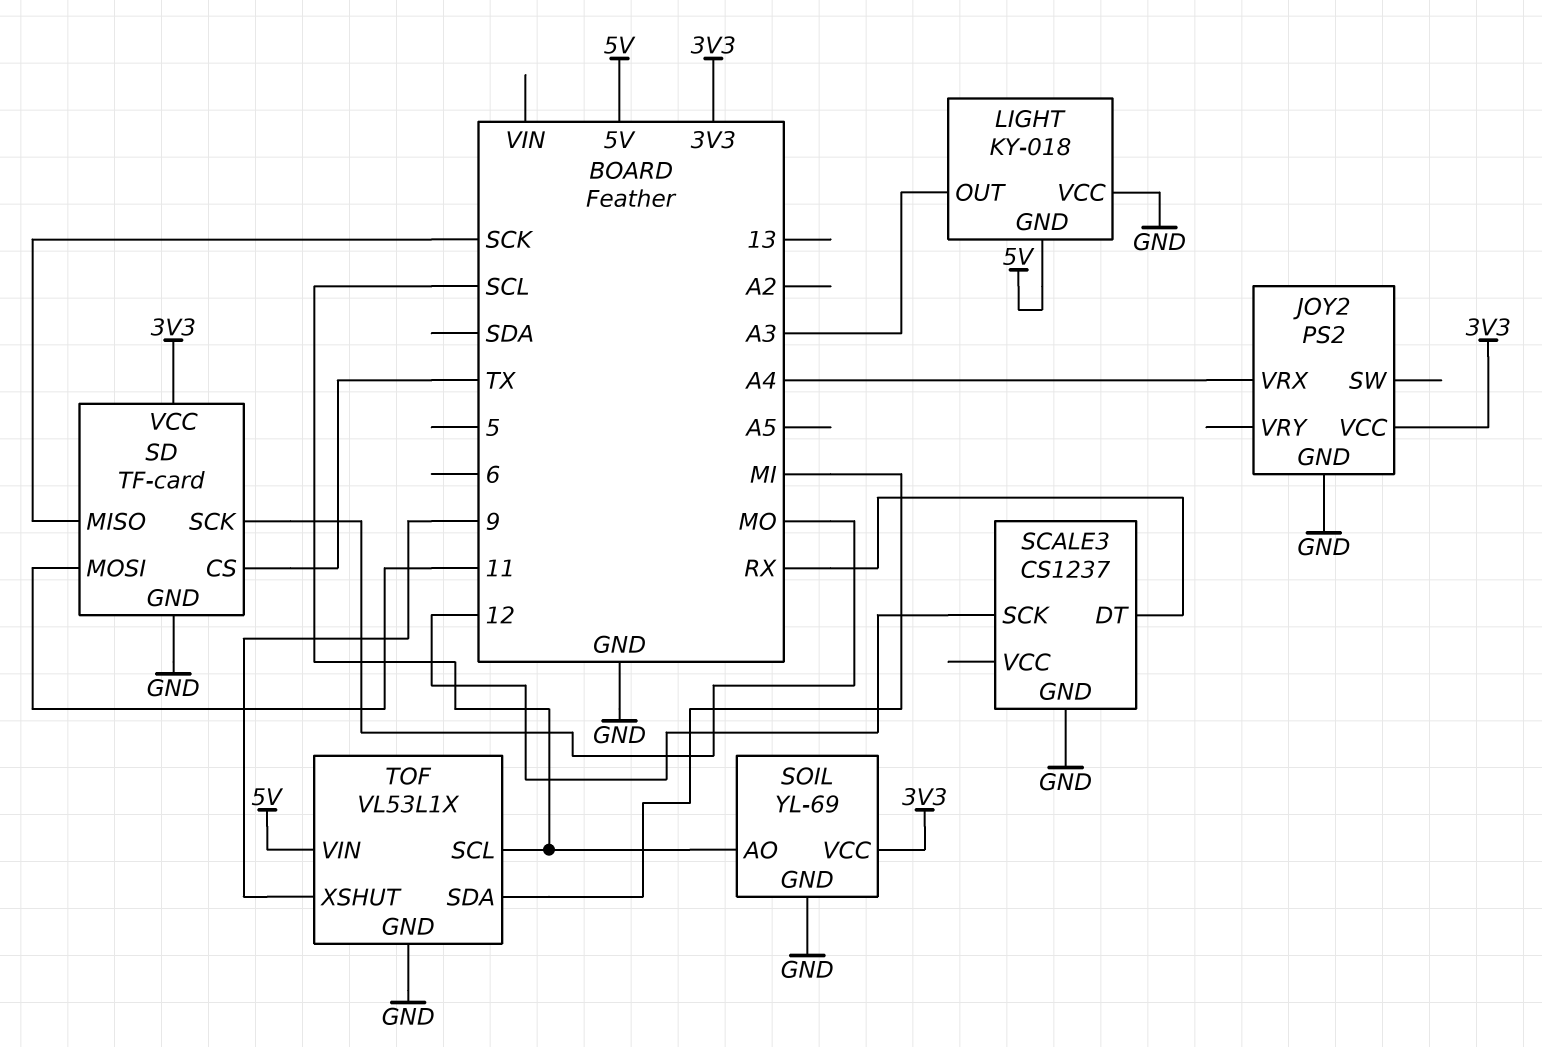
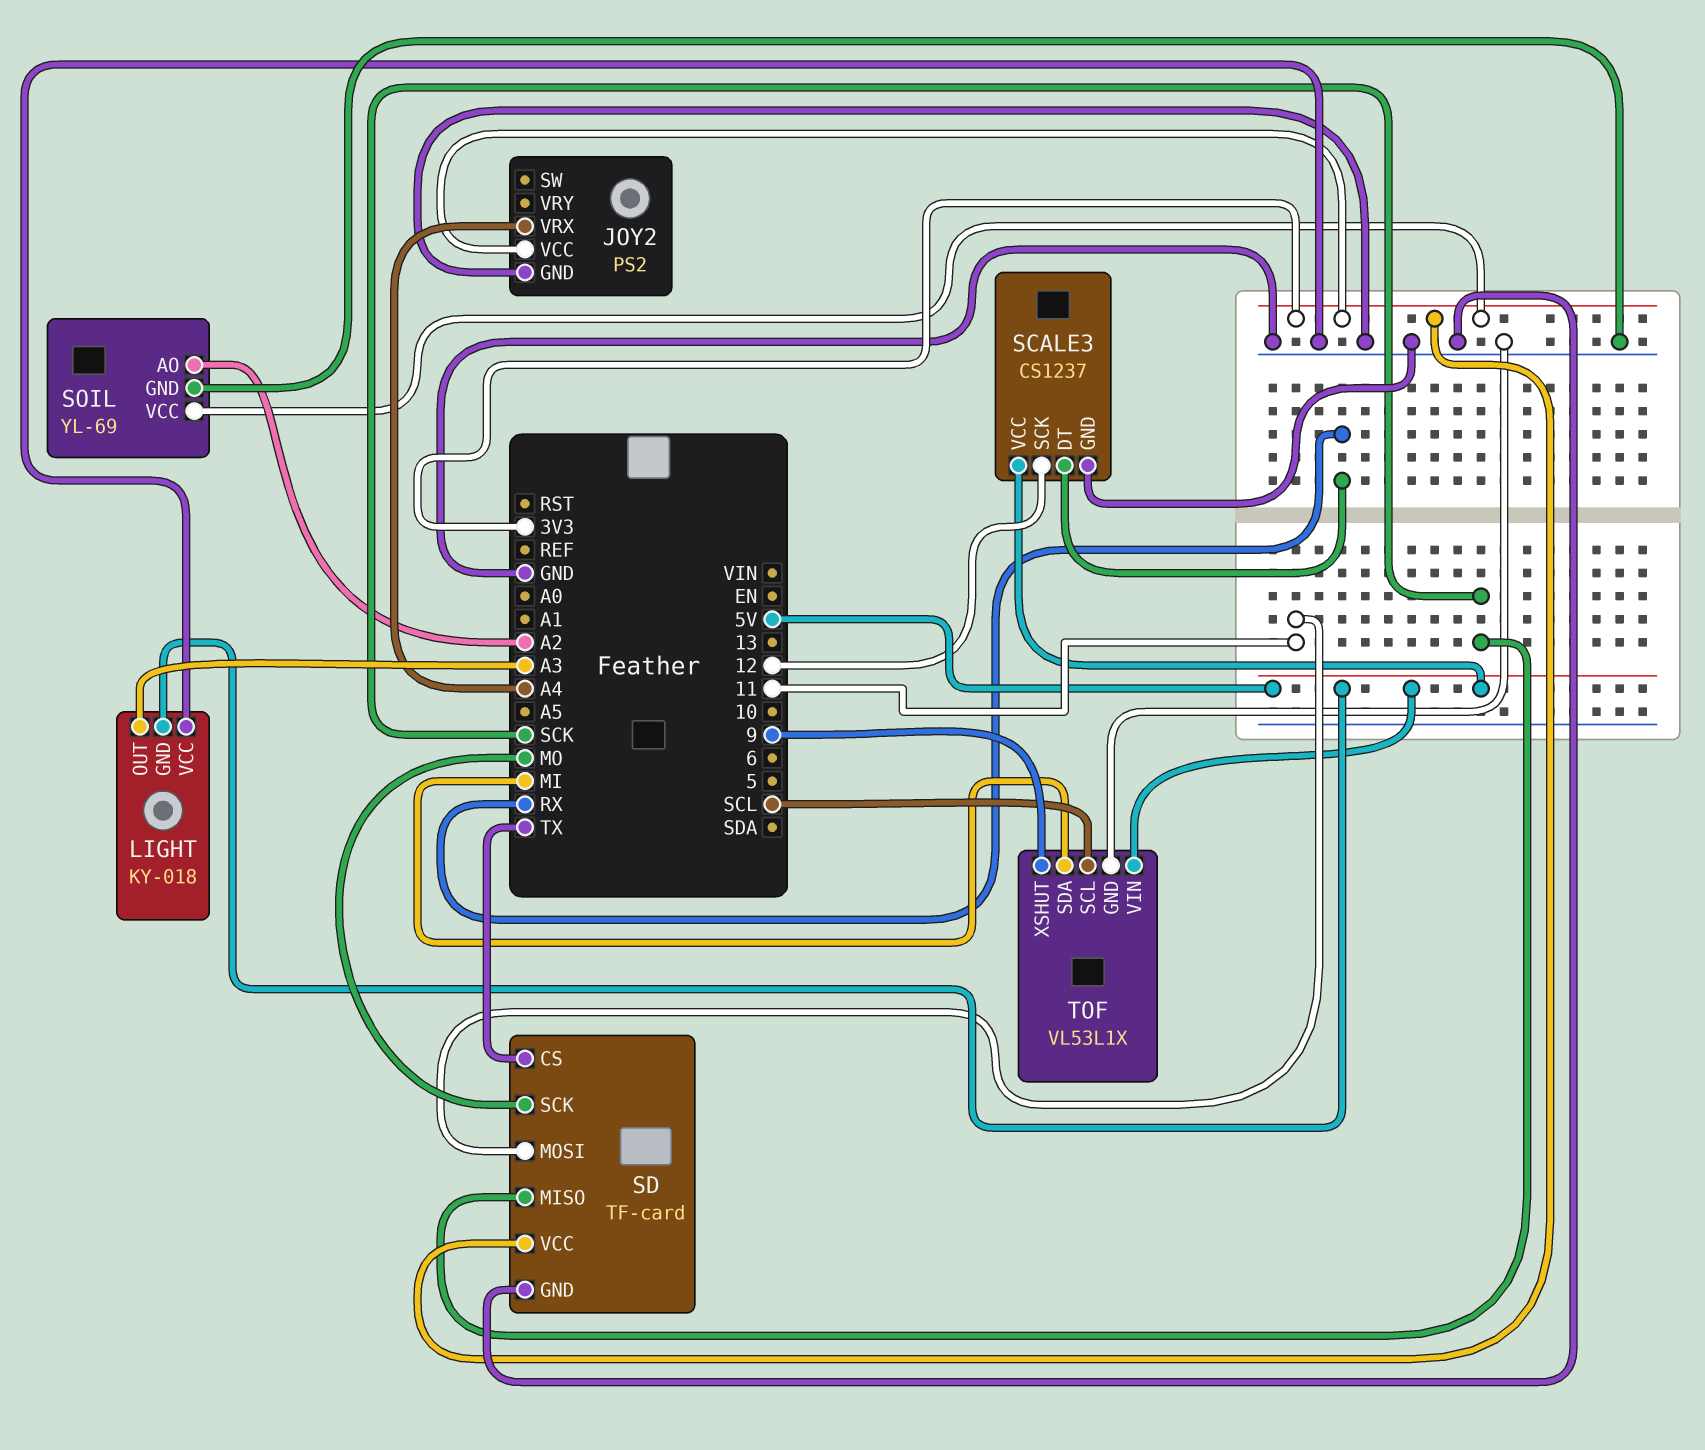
SCALE3 pin VCC: none -> 5V
SOIL pin AO: SCL -> A2

